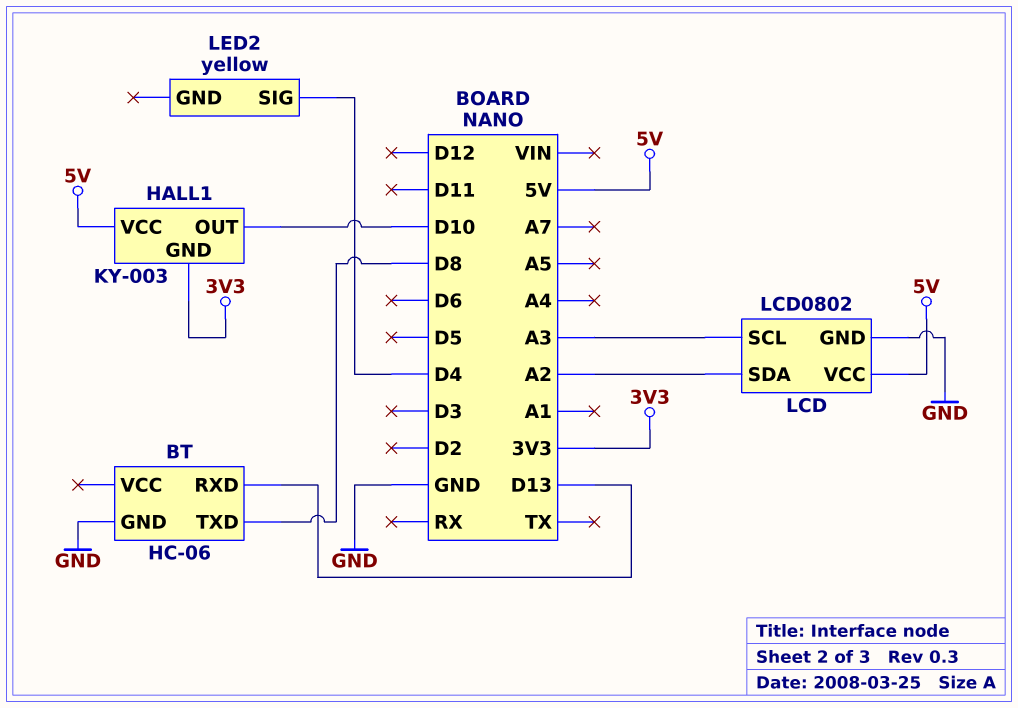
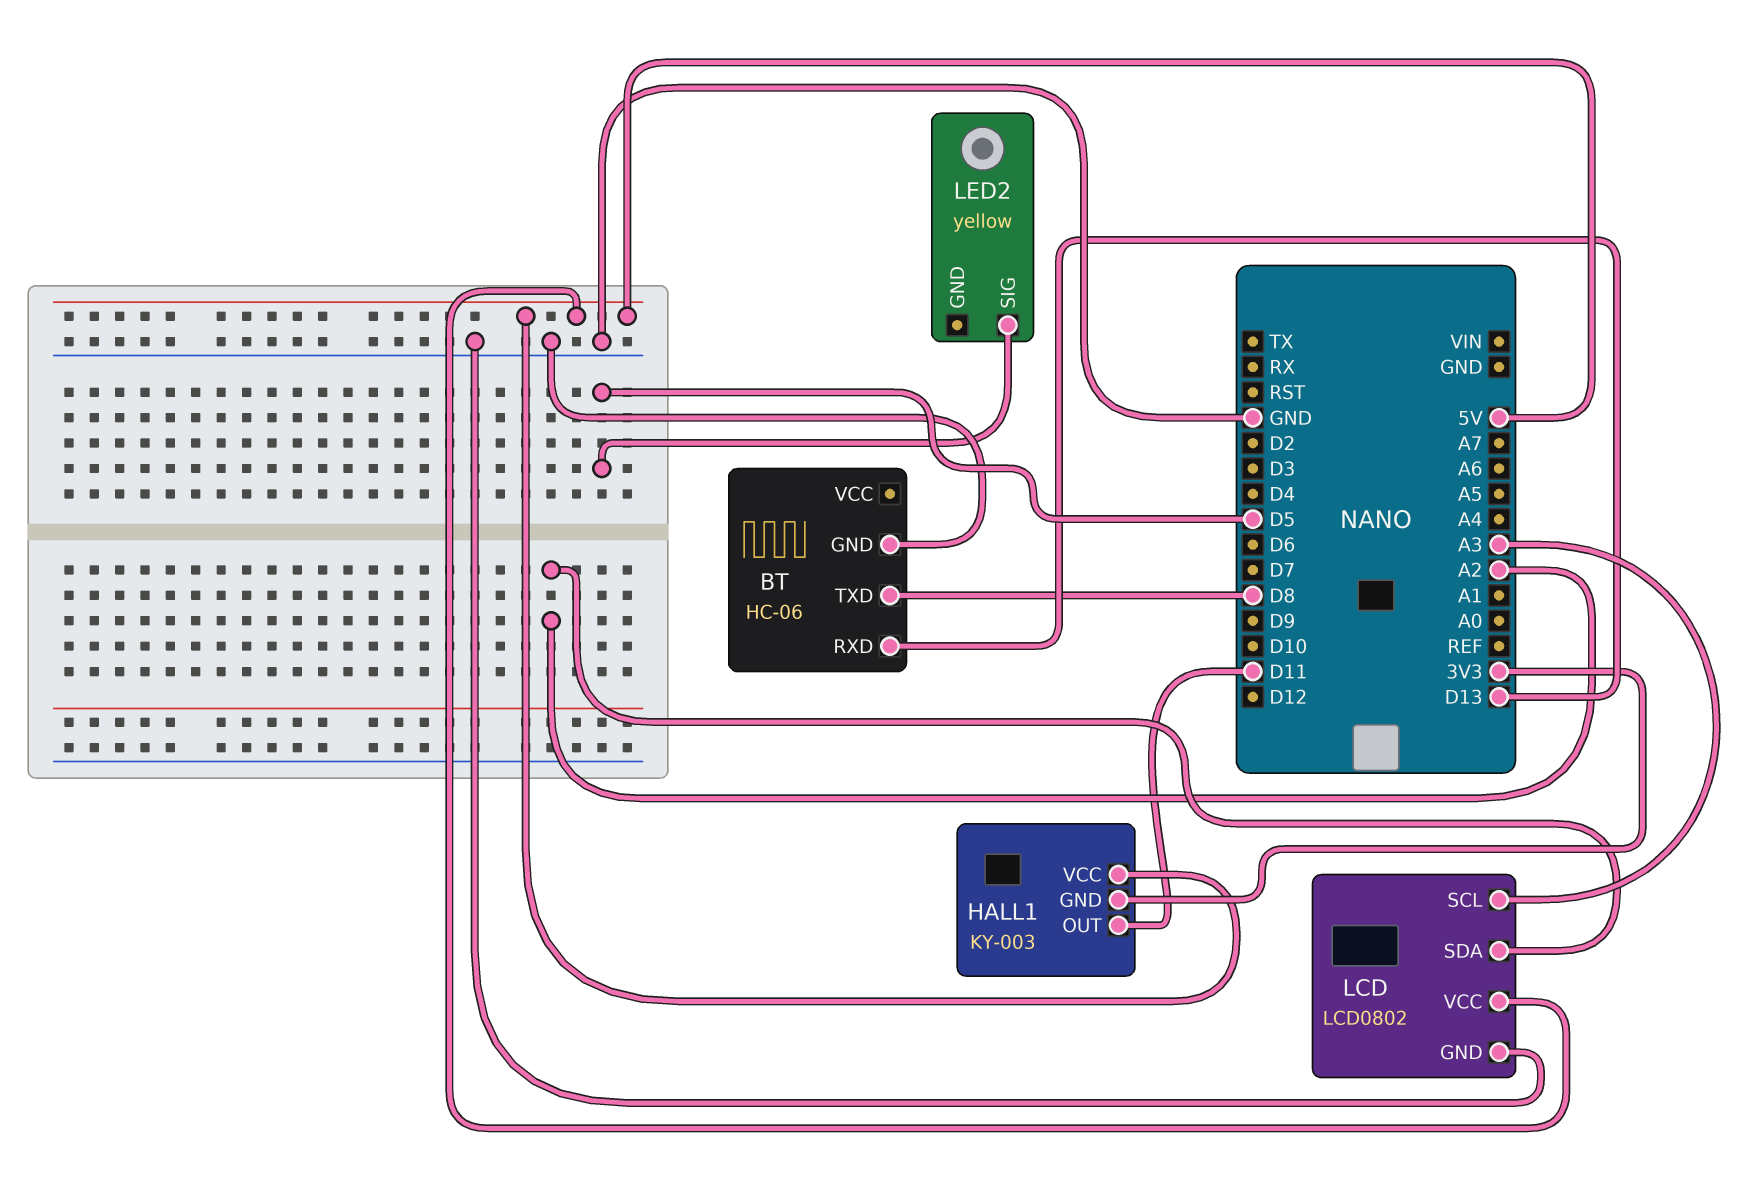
HALL1 pin OUT: D10 -> D11
LED2 pin SIG: D4 -> D5

